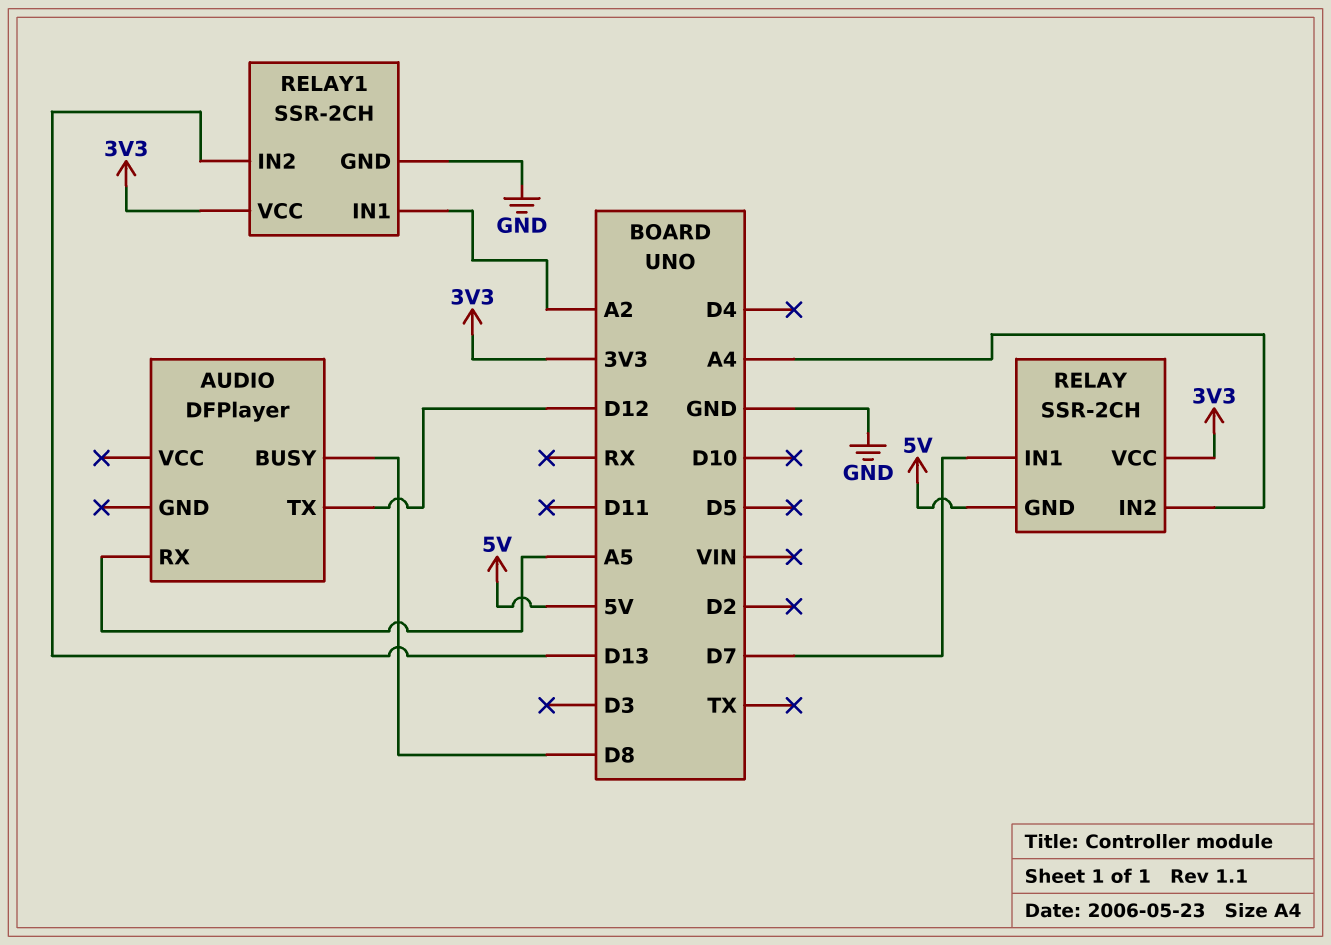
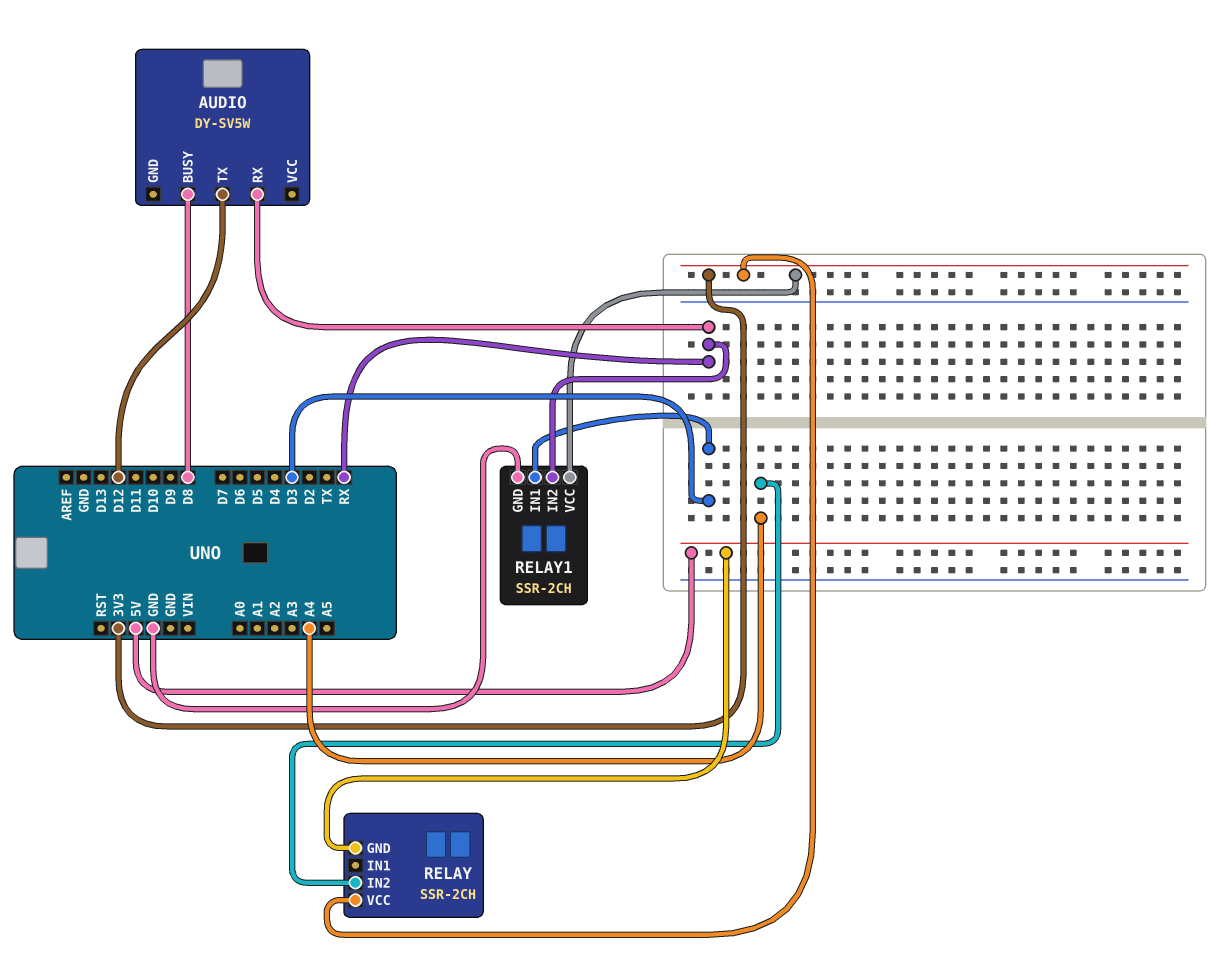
AUDIO: DFPlayer -> DY-SV5W
AUDIO pin RX: A5 -> RX
RELAY pin IN1: D7 -> none
RELAY1 pin IN1: A2 -> D3
RELAY1 pin IN2: D13 -> RX

